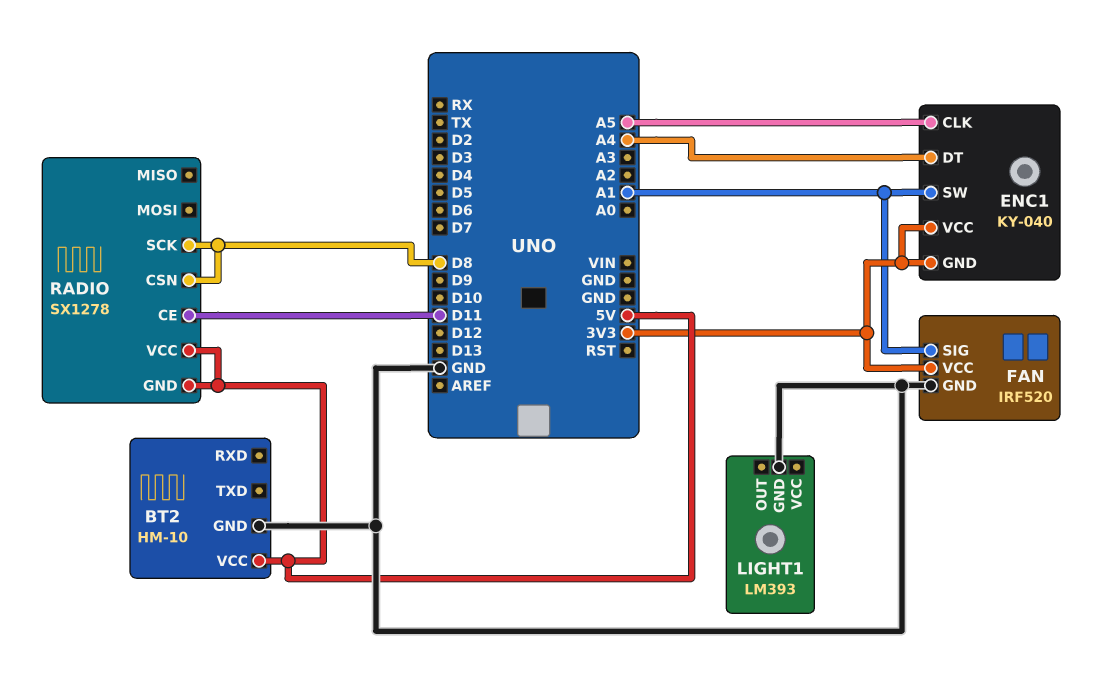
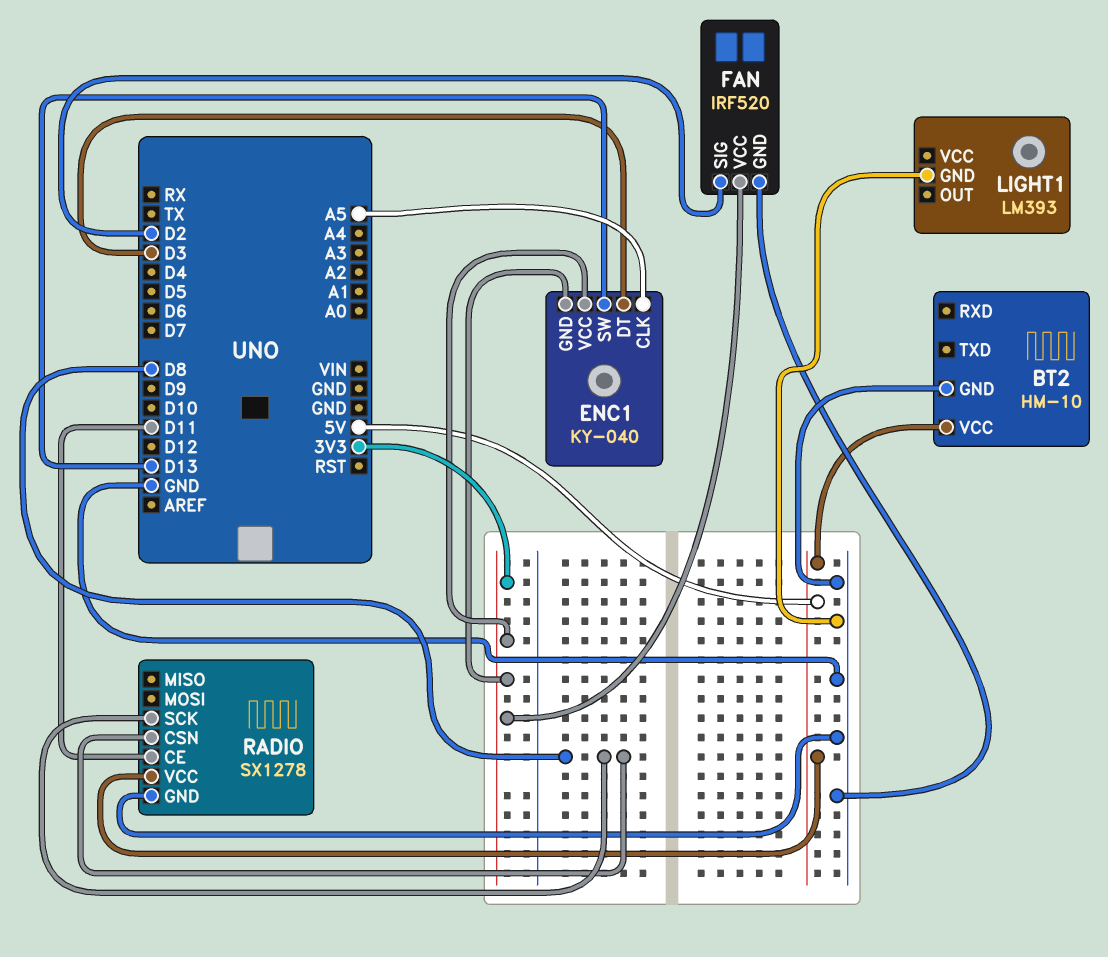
ENC1 pin DT: A4 -> D3
ENC1 pin SW: A1 -> D13
FAN pin SIG: A1 -> D2
RADIO pin GND: 5V -> GND

